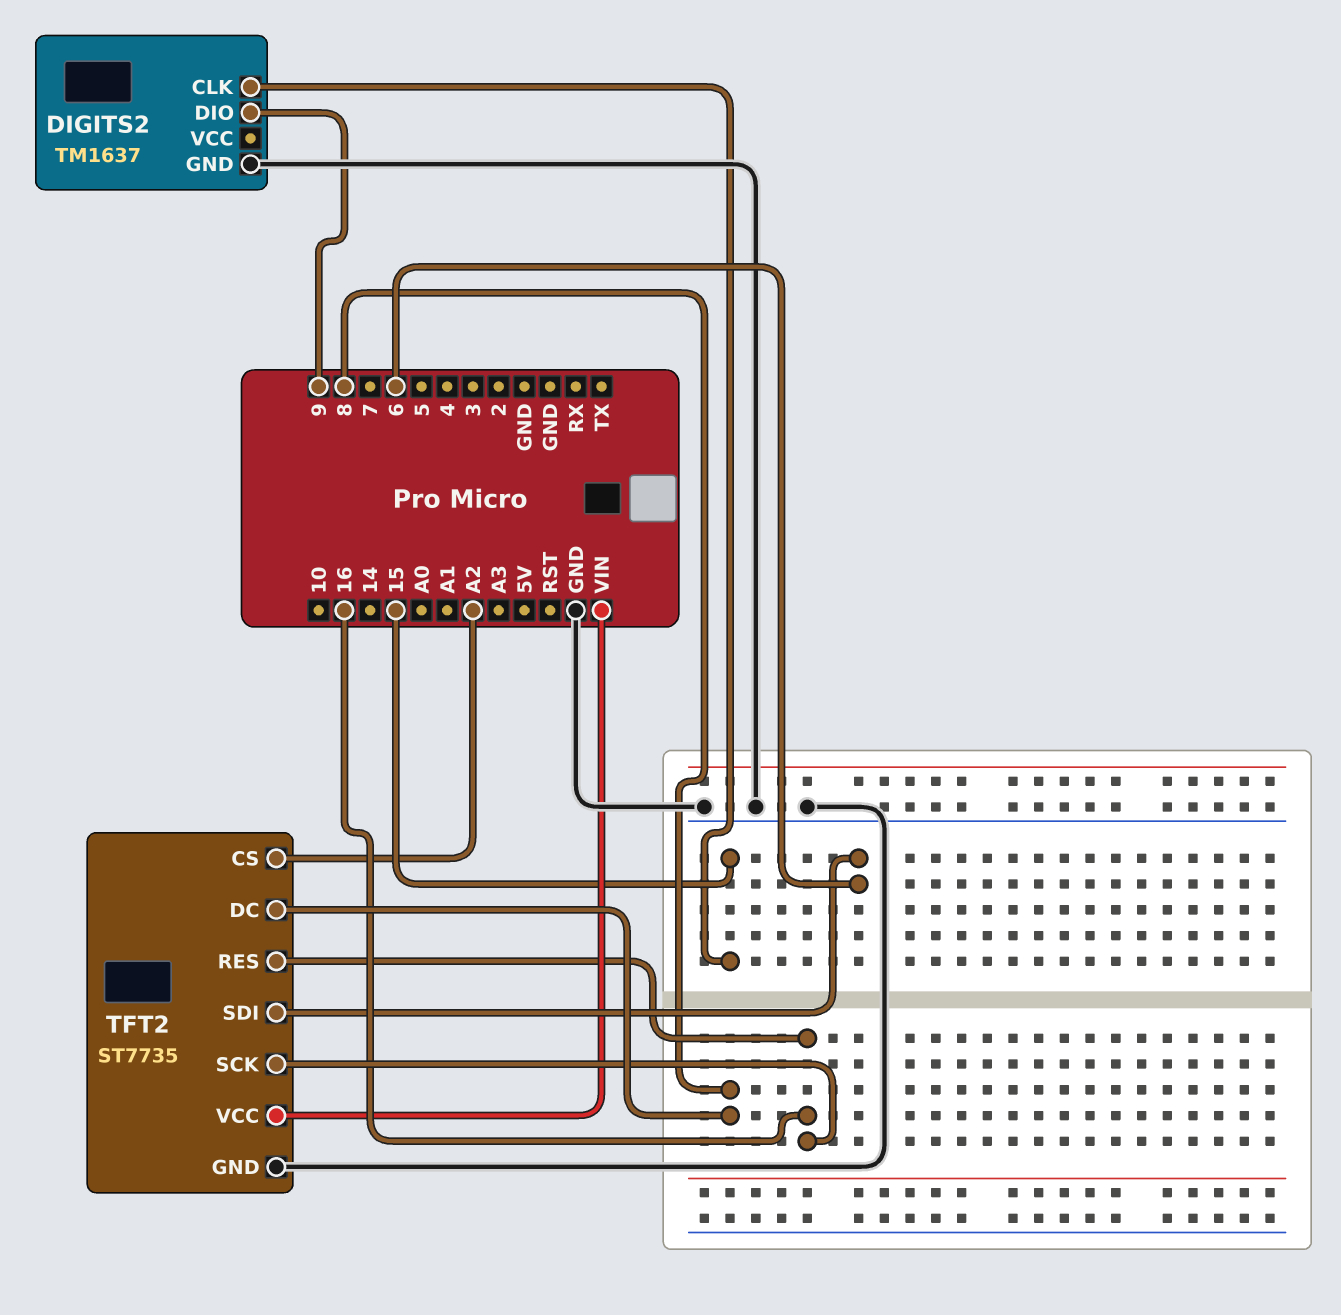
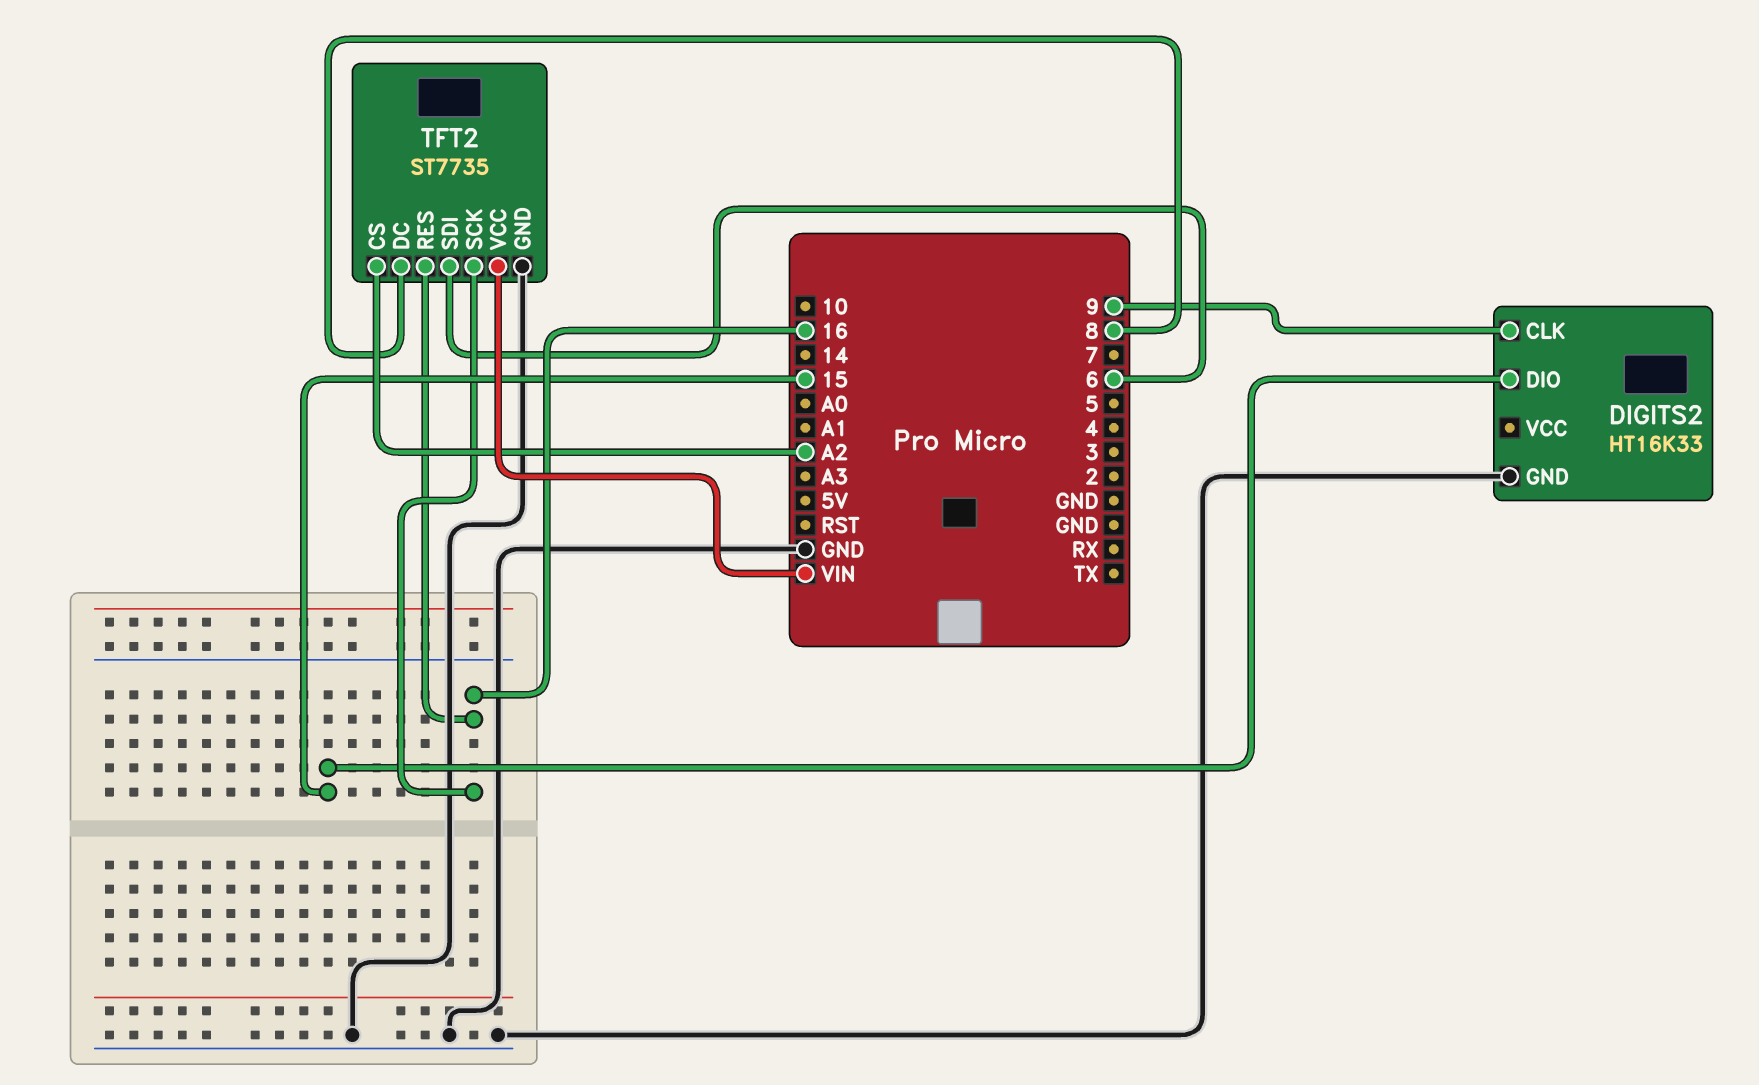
DIGITS2: TM1637 -> HT16K33
DIGITS2 pin CLK: 15 -> 9
DIGITS2 pin DIO: 9 -> 15

